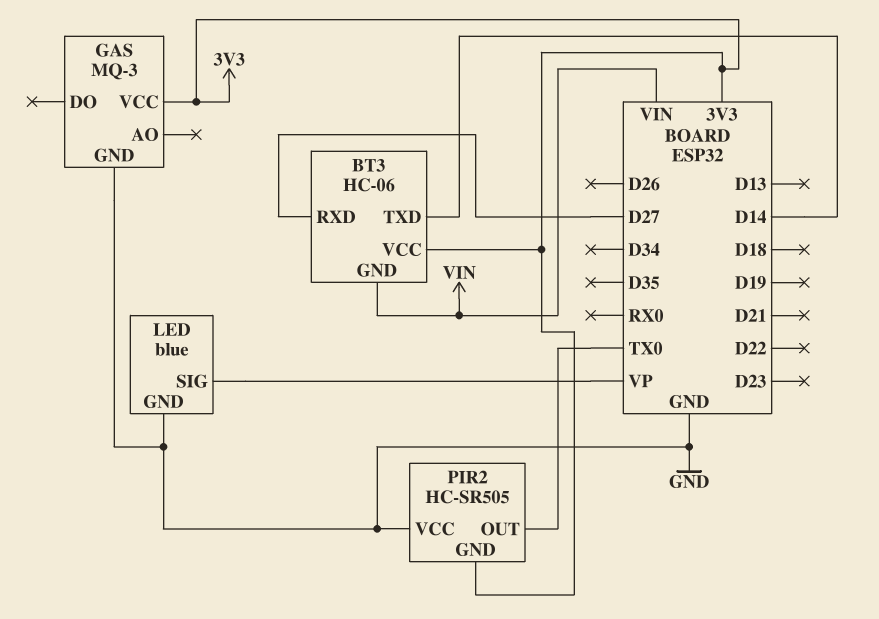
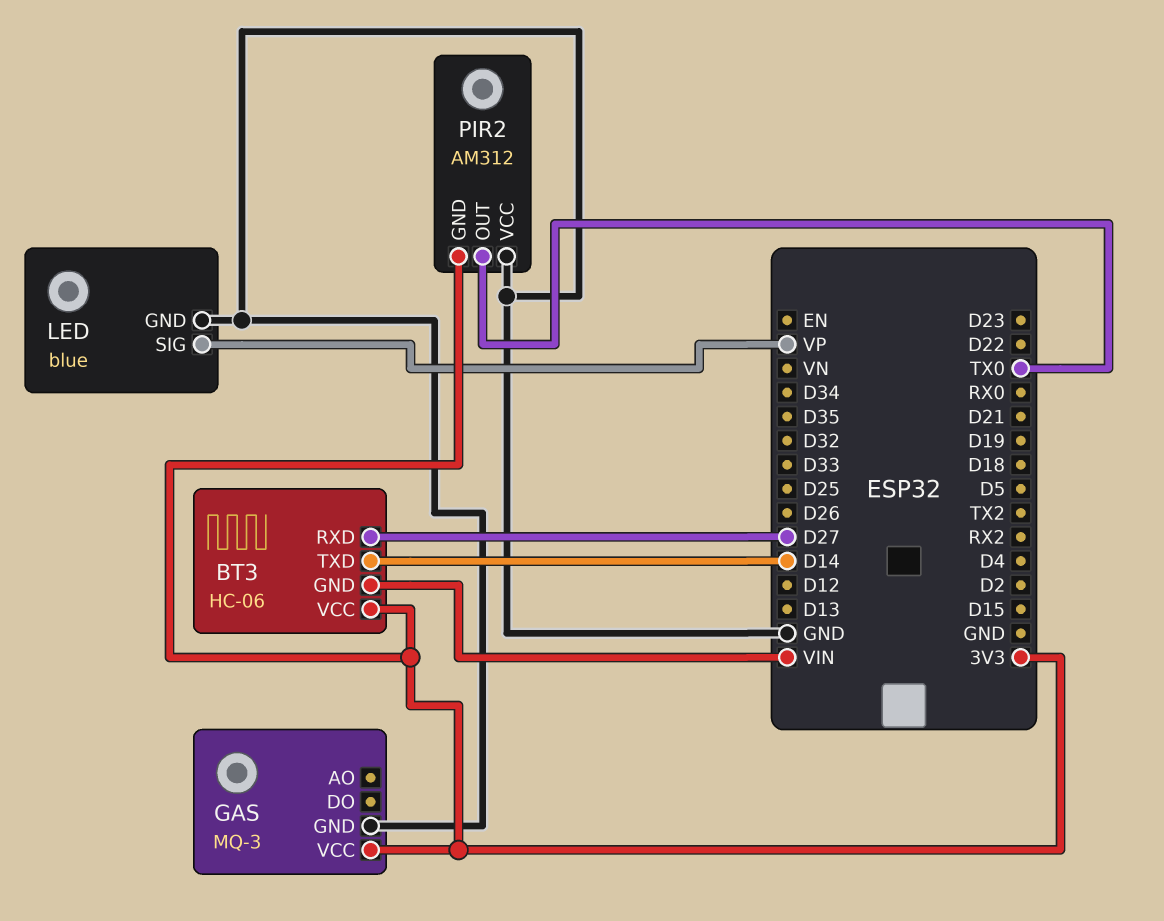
PIR2: HC-SR505 -> AM312

